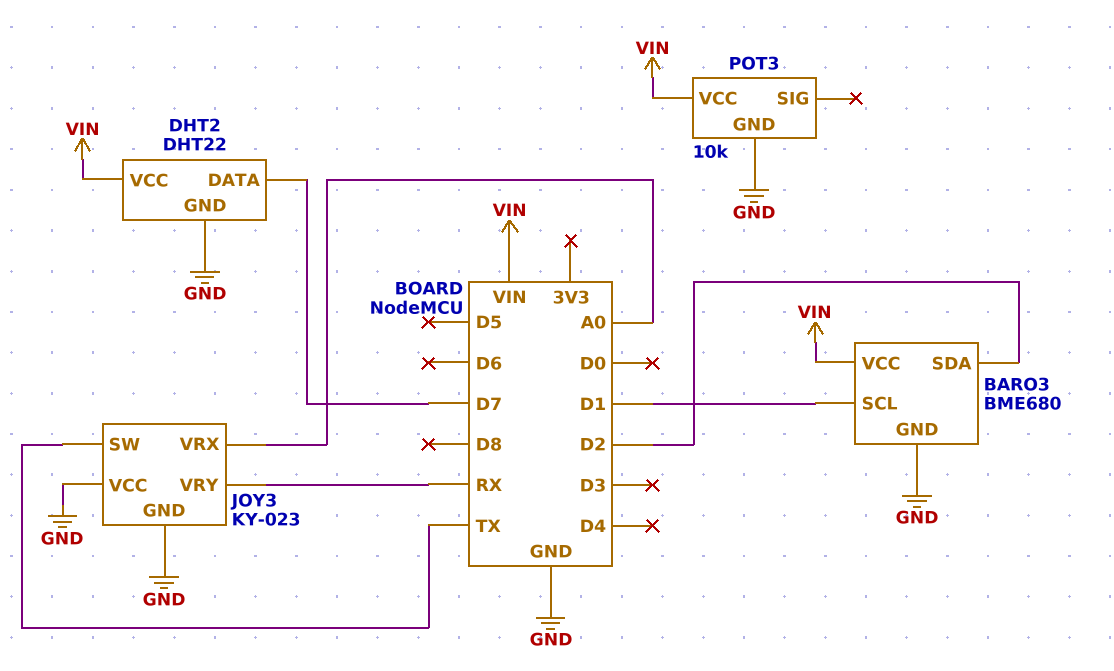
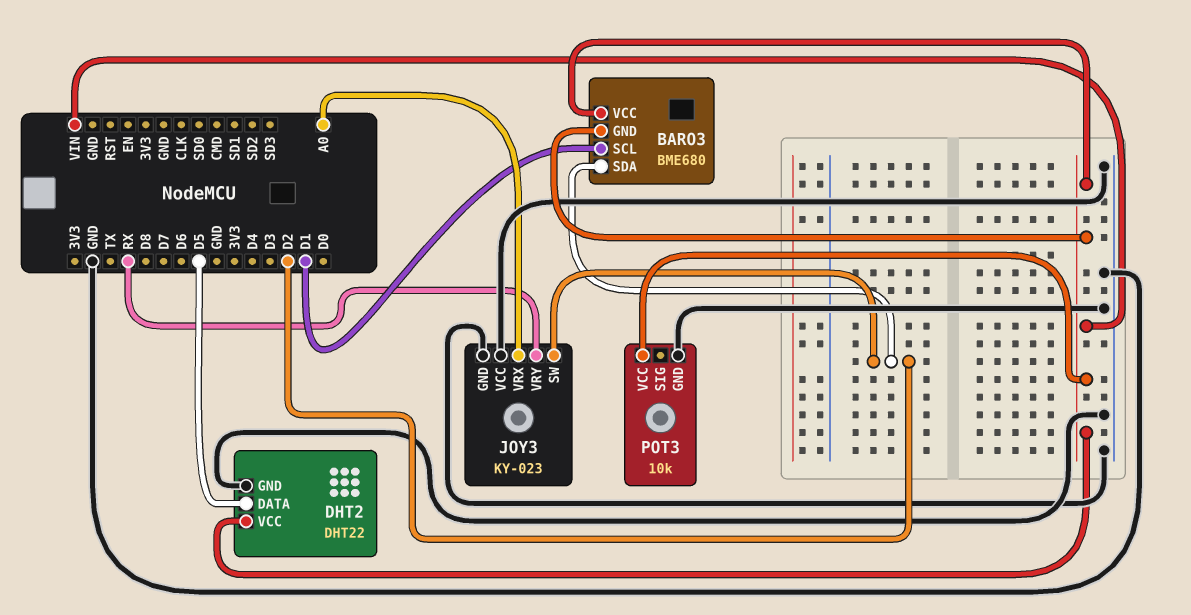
BARO3 pin GND: GND -> VIN
DHT2 pin DATA: D7 -> D5
JOY3 pin SW: TX -> D2

